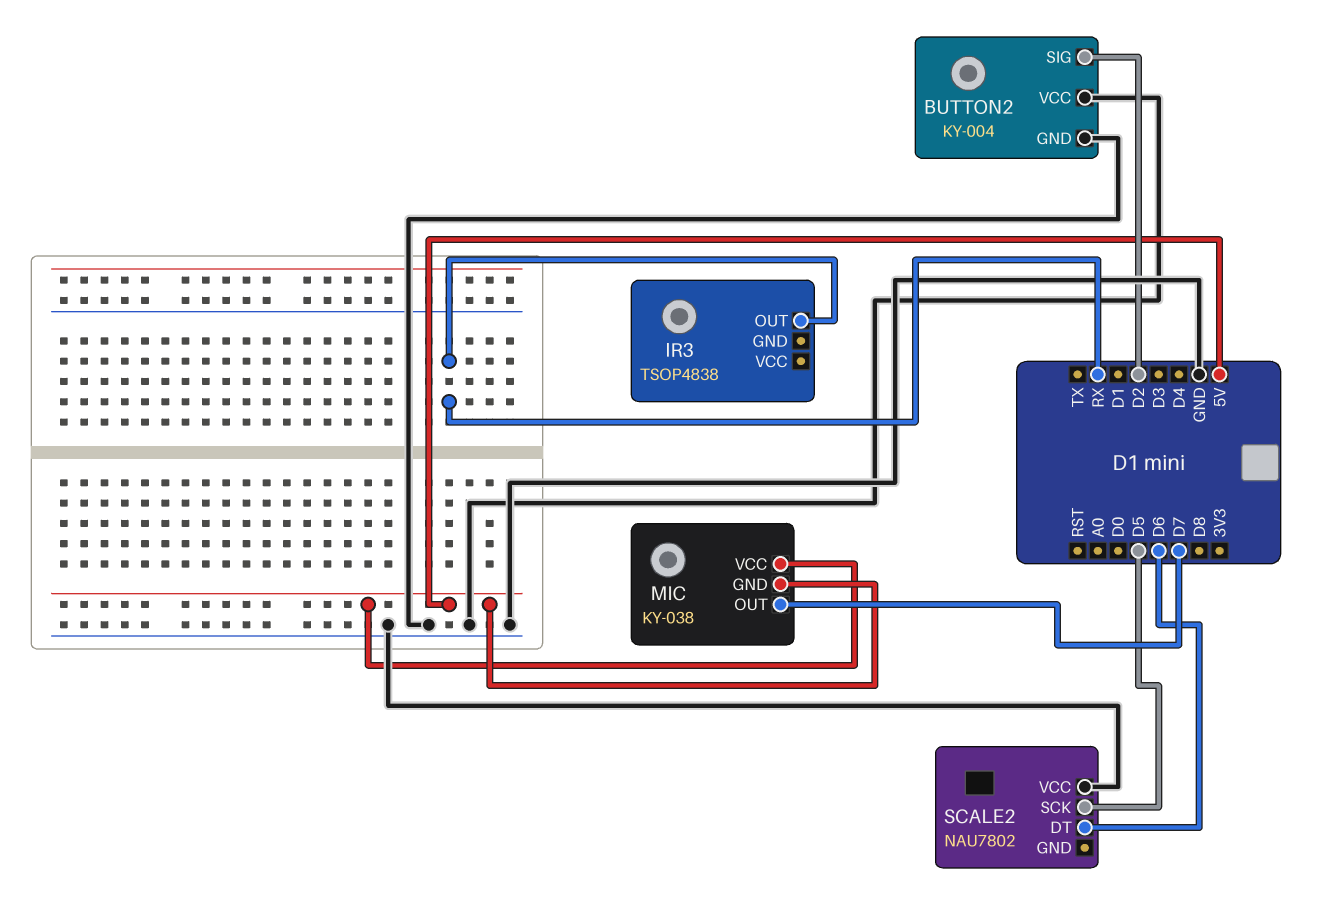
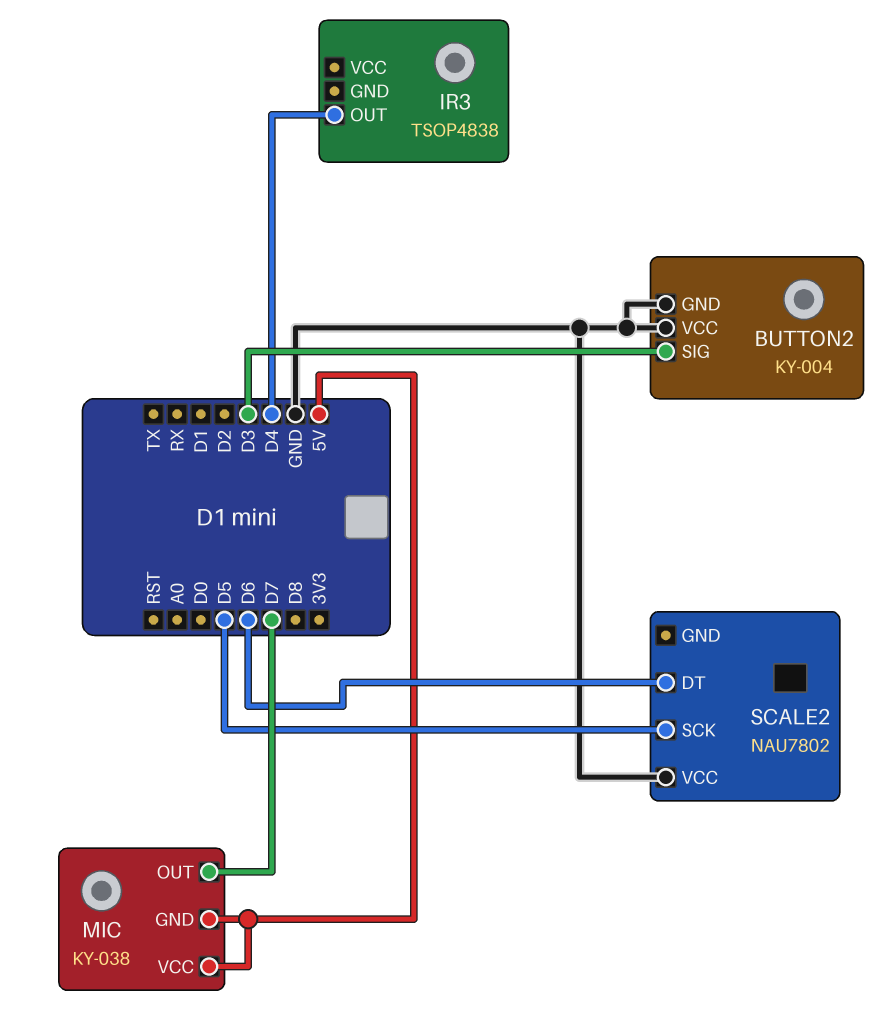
BUTTON2 pin SIG: D2 -> D3
IR3 pin OUT: RX -> D4

